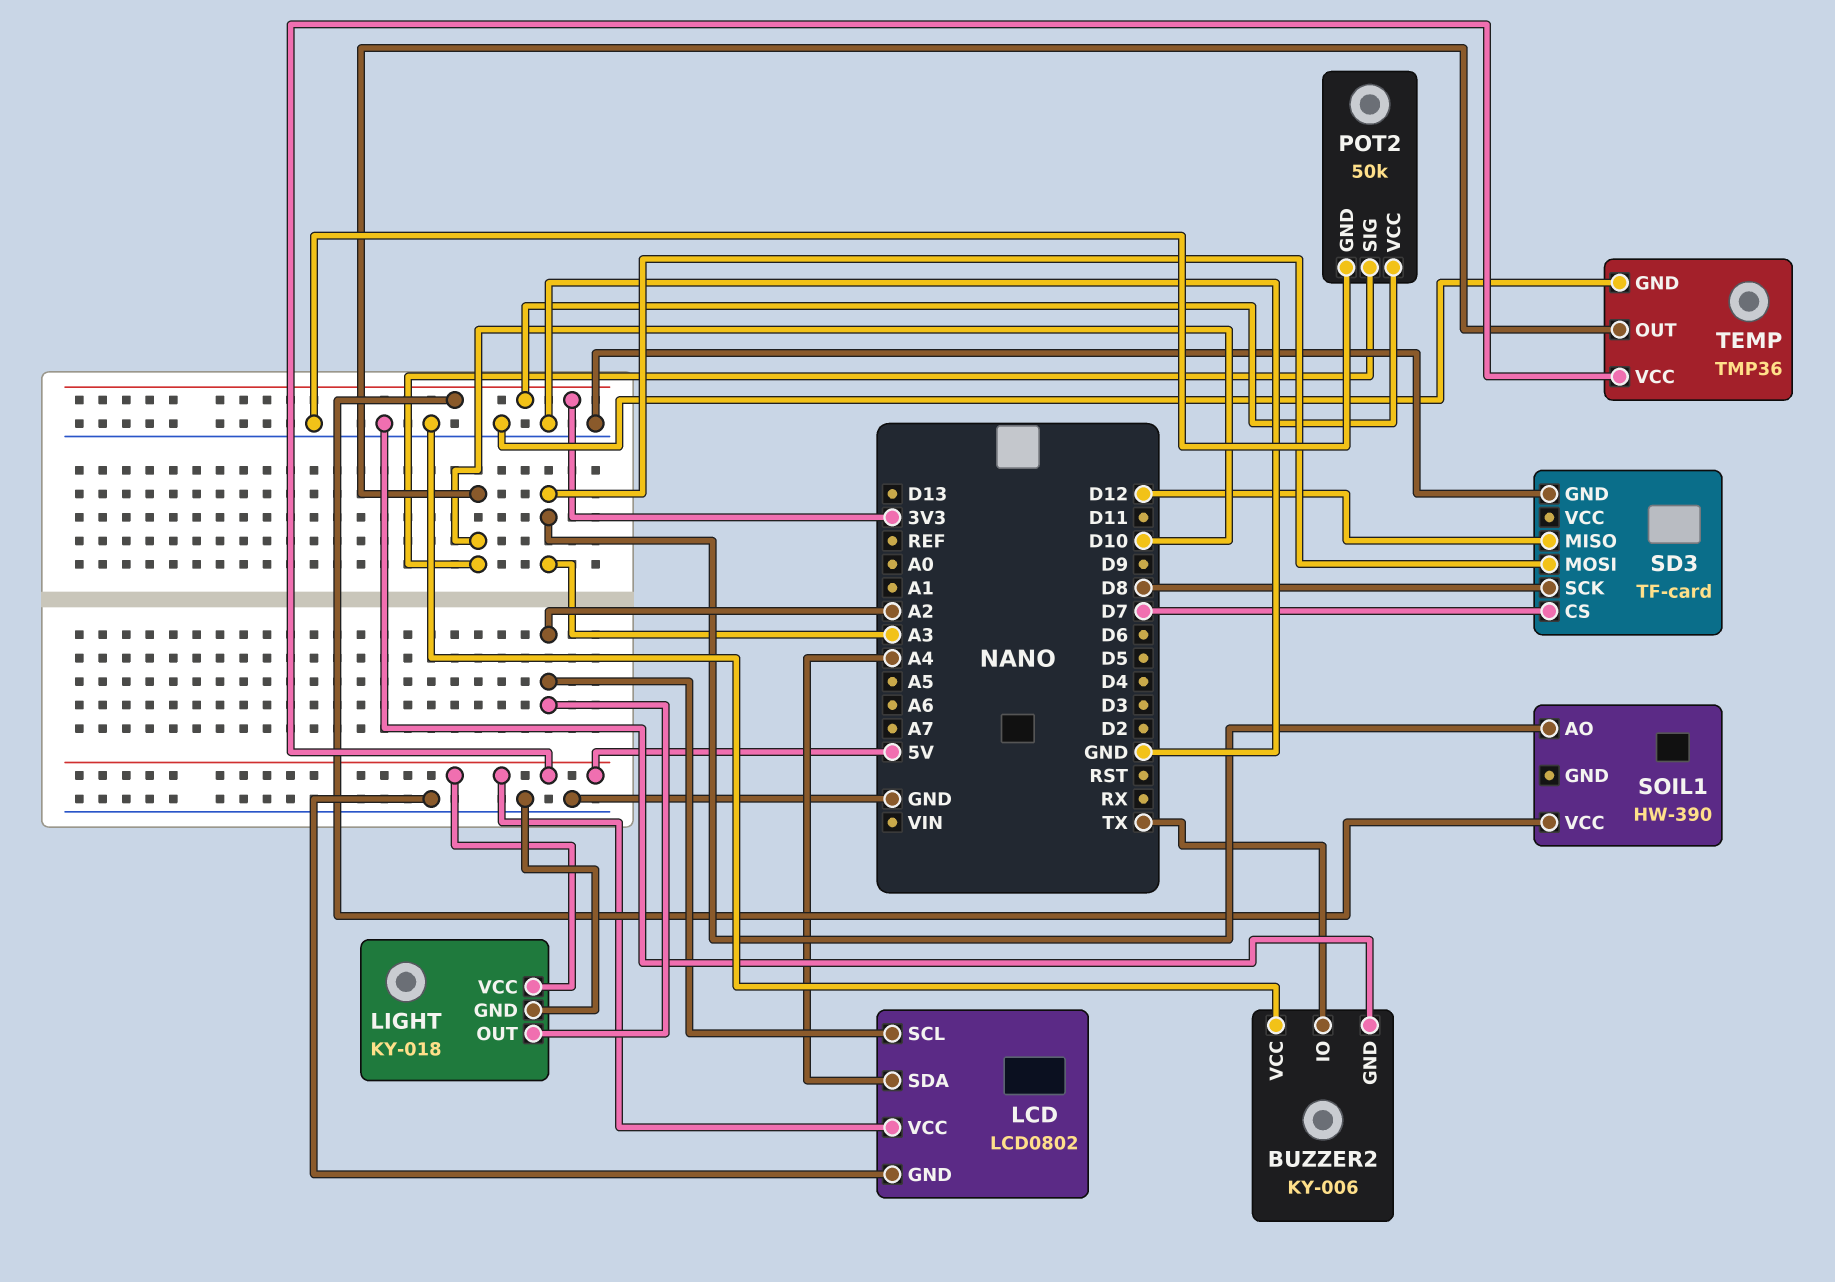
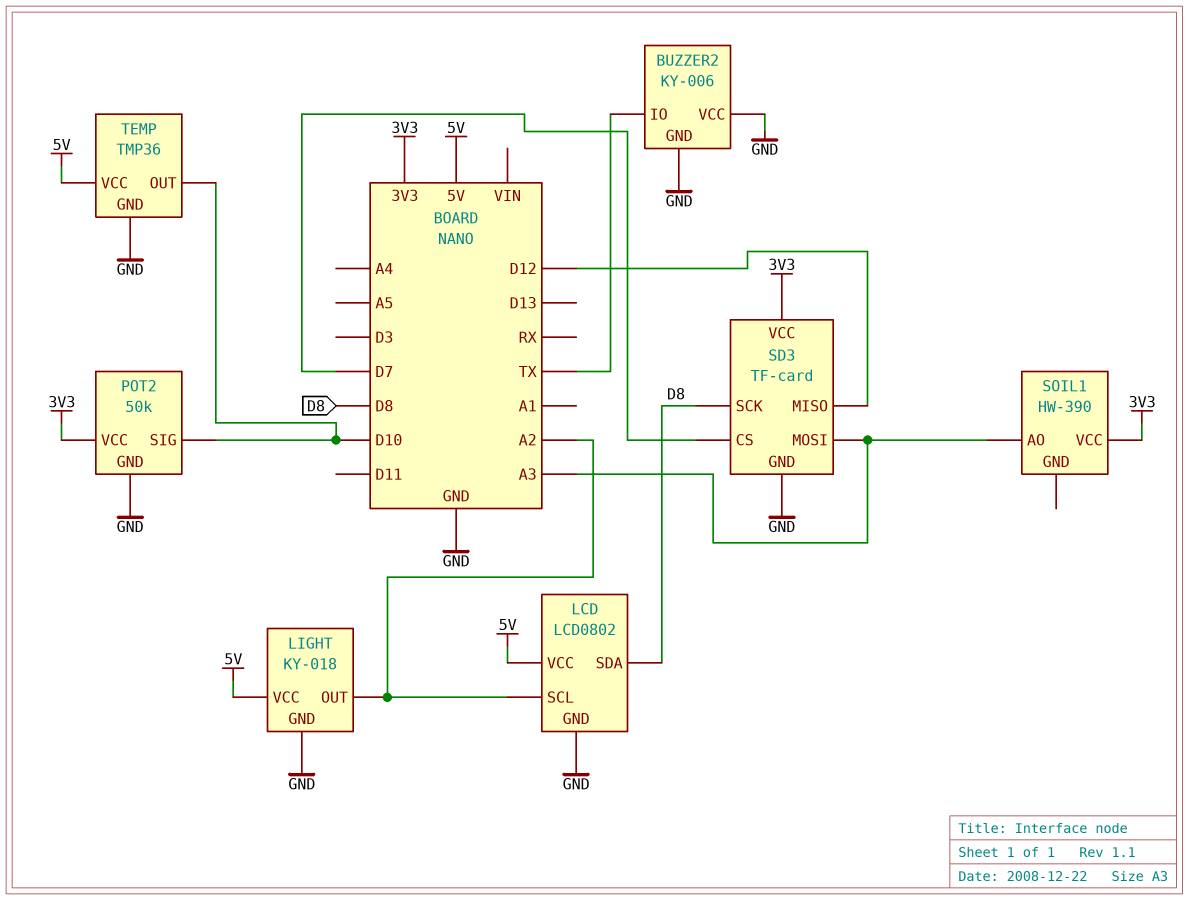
LCD pin SDA: A4 -> D8
SD3 pin VCC: none -> 3V3

